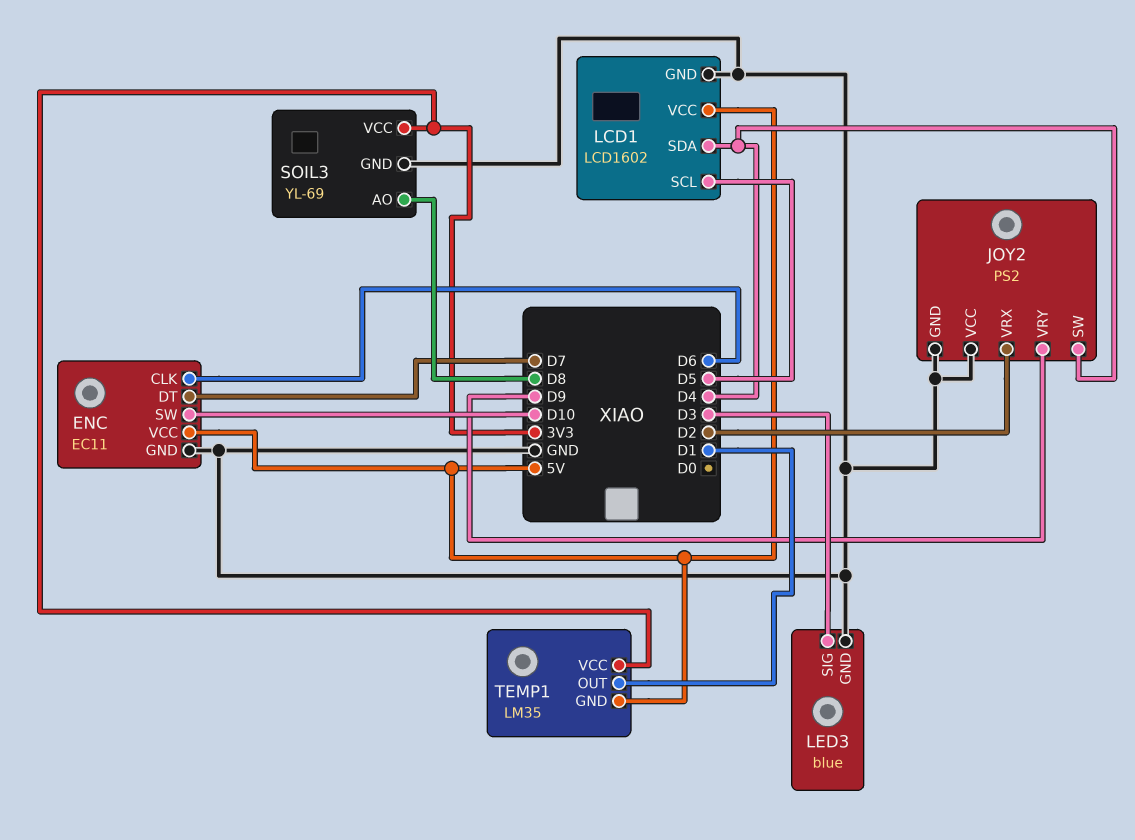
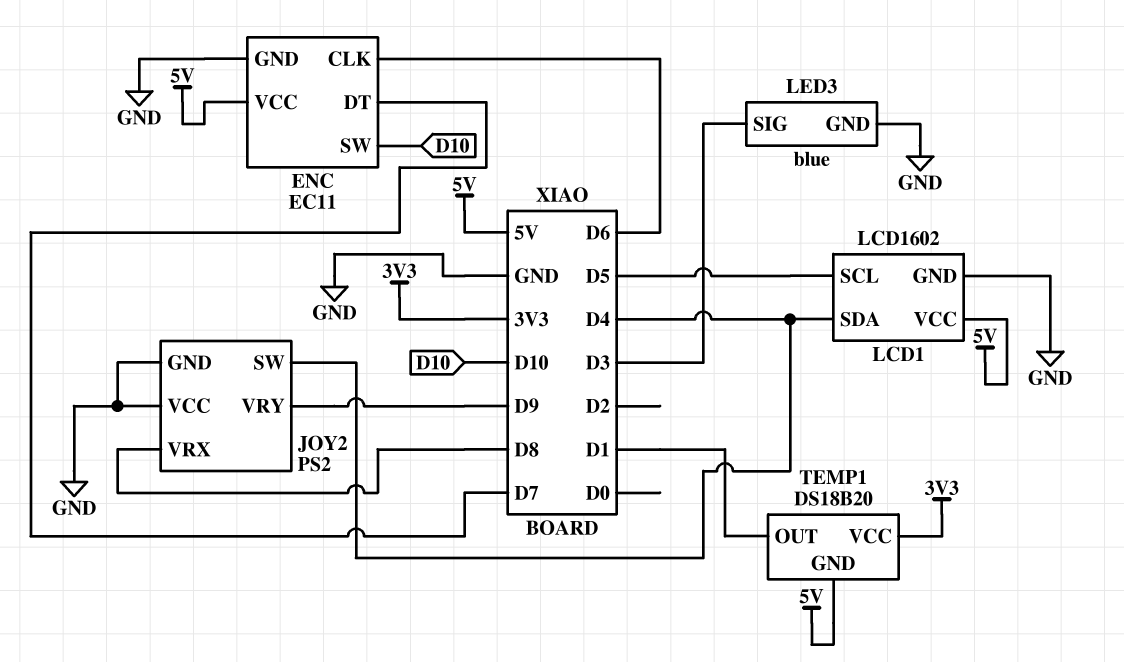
JOY2 pin VRX: D2 -> D8
SOIL3: YL-69 -> none
SOIL3 pin AO: D8 -> none
SOIL3 pin GND: GND -> none
SOIL3 pin VCC: 3V3 -> none
TEMP1: LM35 -> DS18B20

